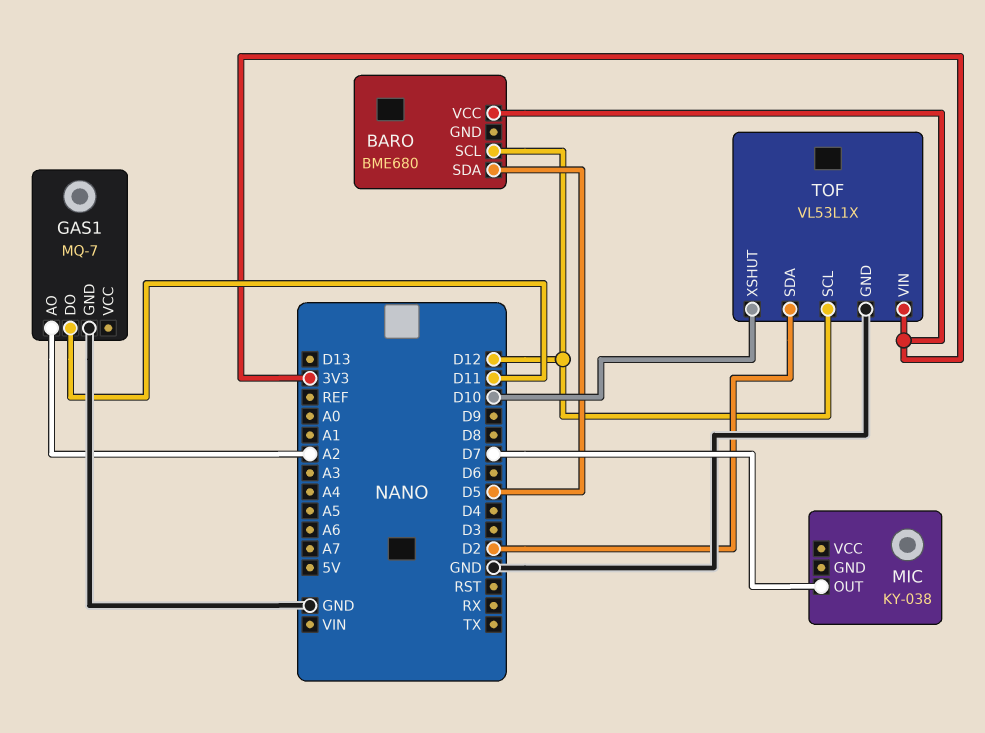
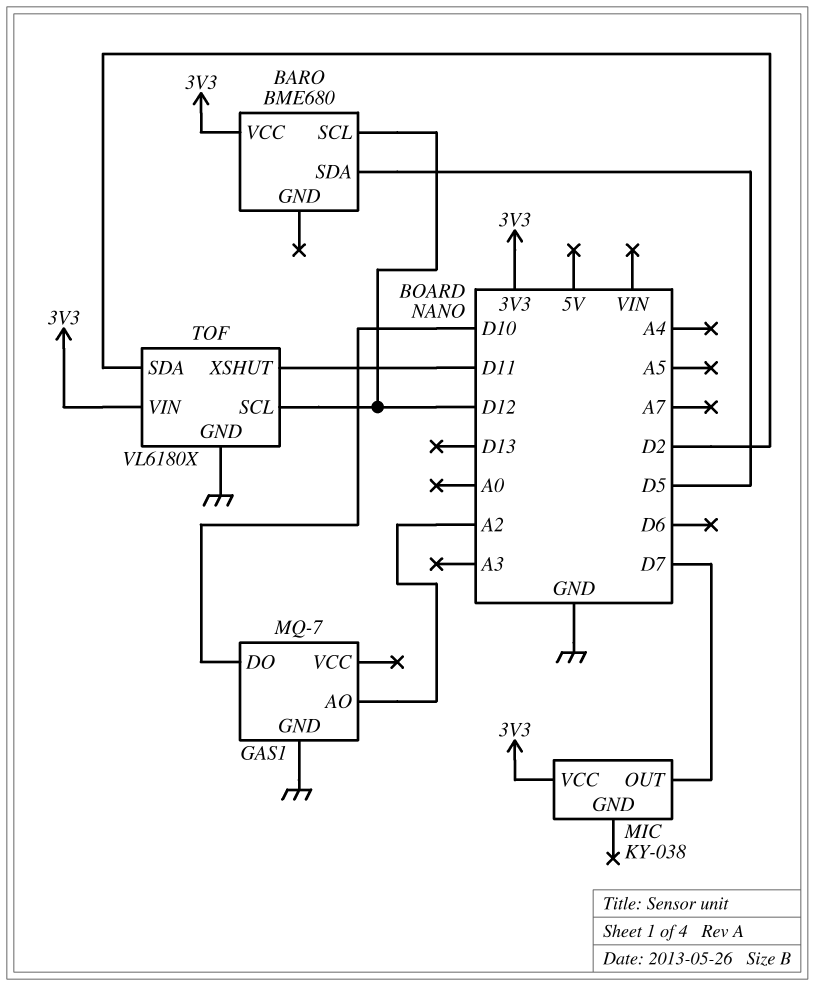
GAS1 pin DO: D11 -> D10
MIC pin VCC: none -> 3V3
TOF: VL53L1X -> VL6180X
TOF pin XSHUT: D10 -> D11

